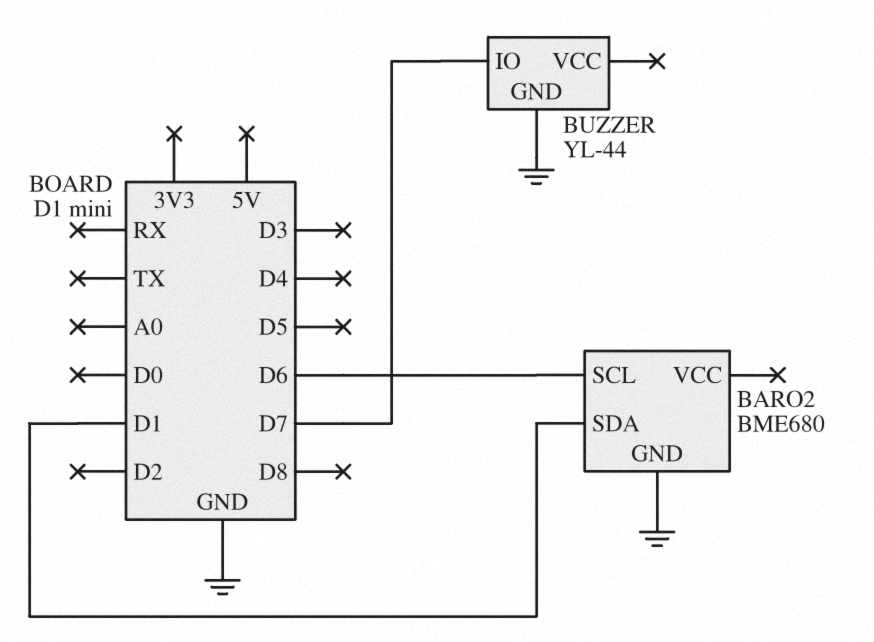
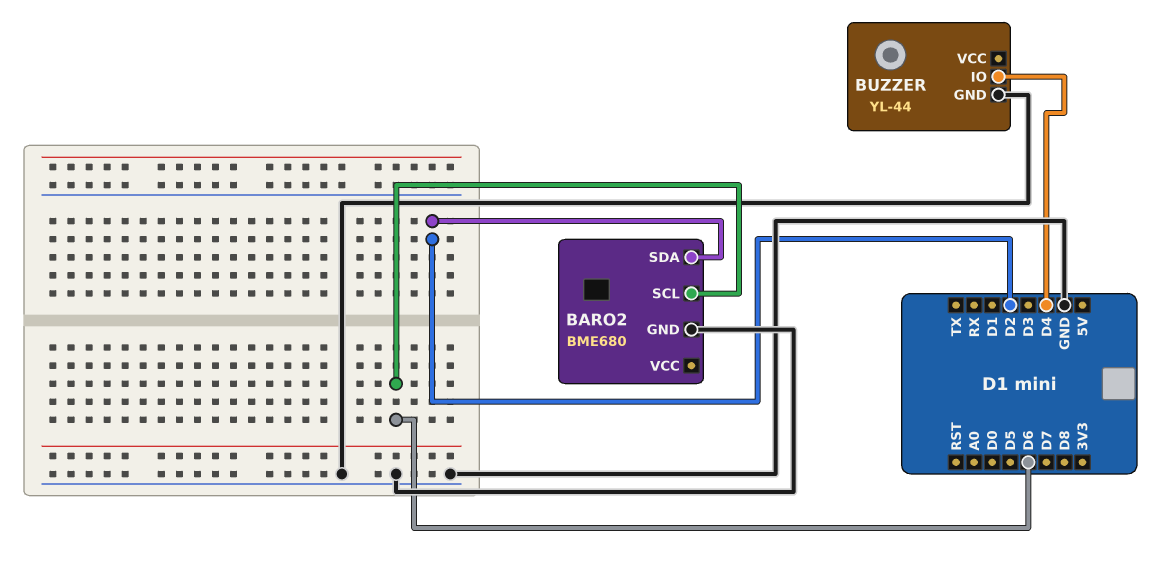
BARO2 pin SDA: D1 -> D2
BUZZER pin IO: D7 -> D4

